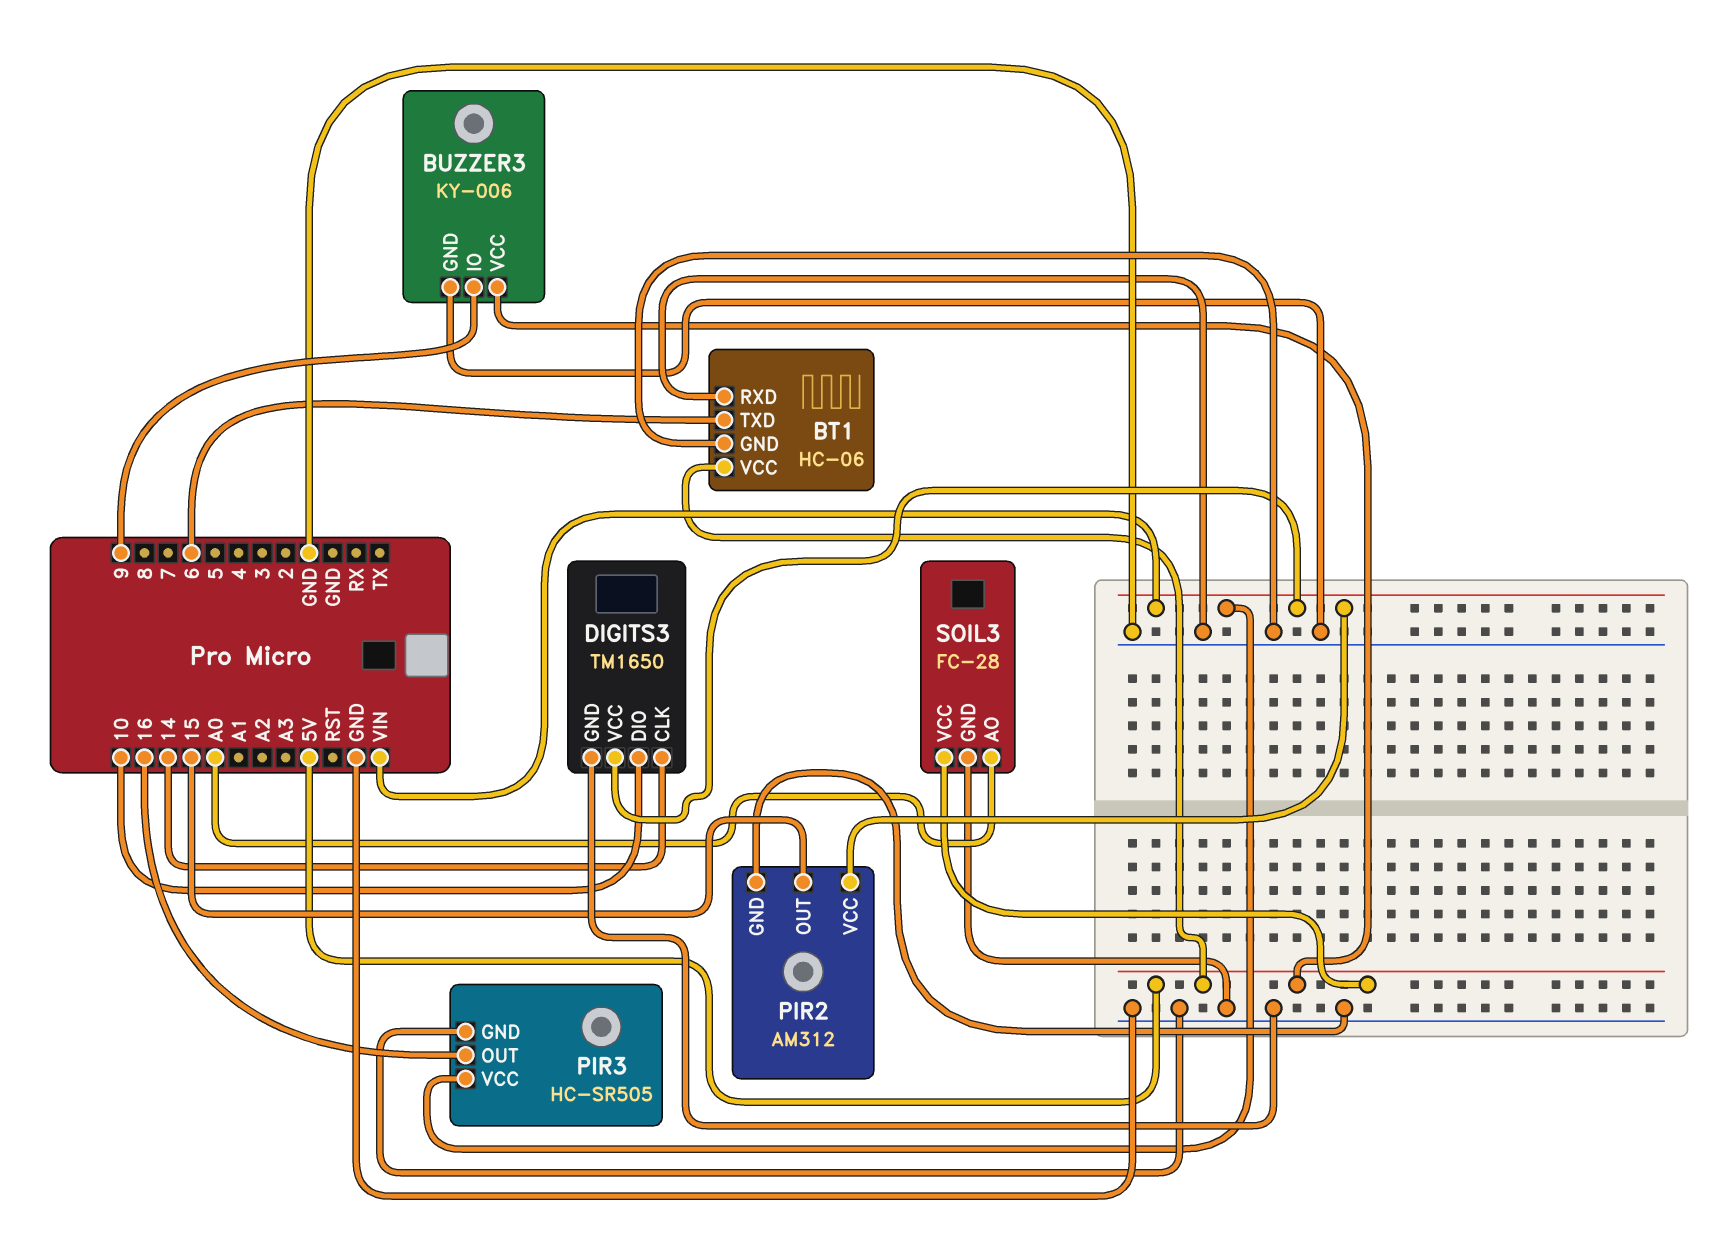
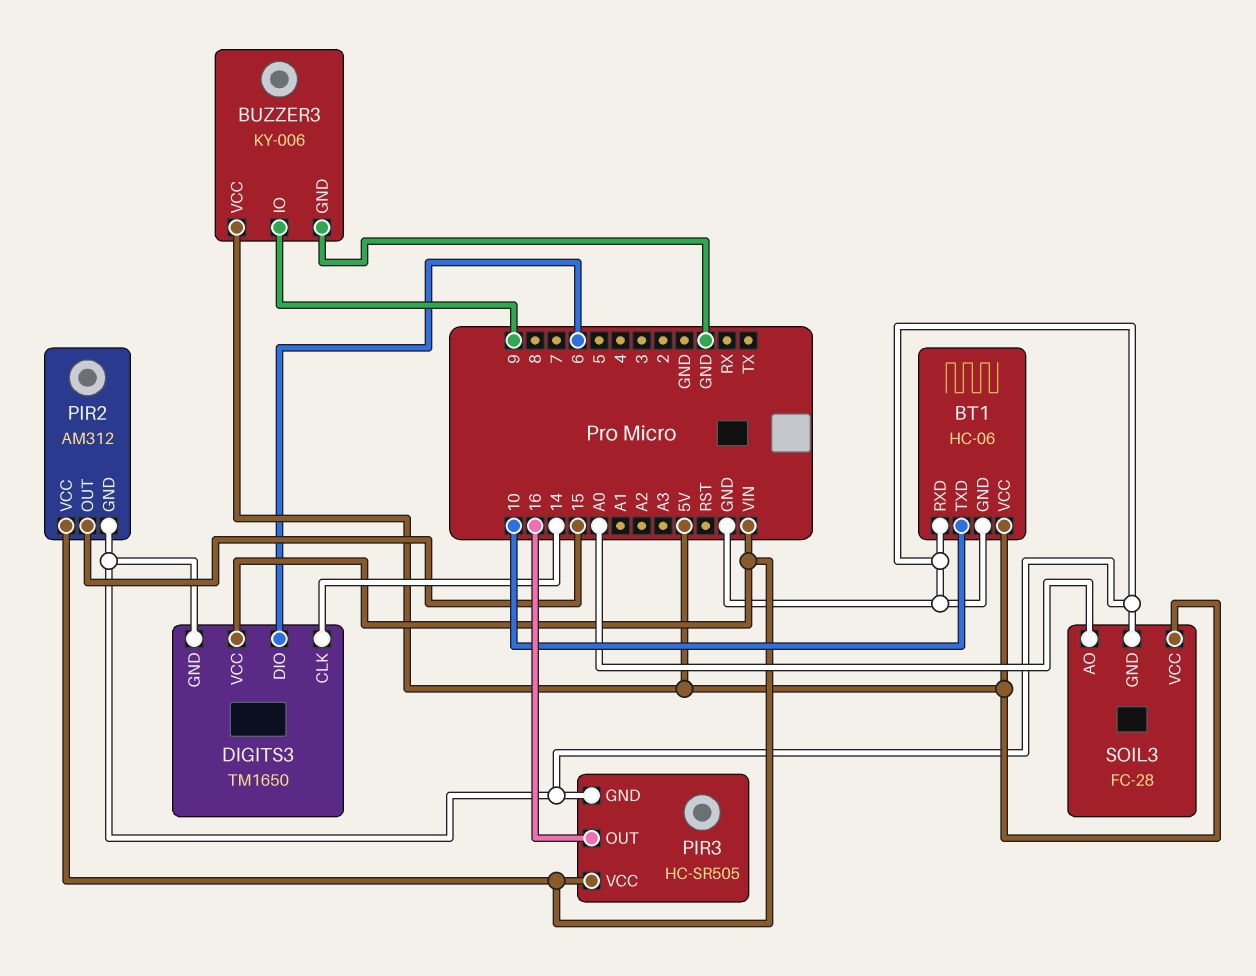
BT1 pin TXD: 6 -> 10
DIGITS3 pin DIO: 10 -> 6

